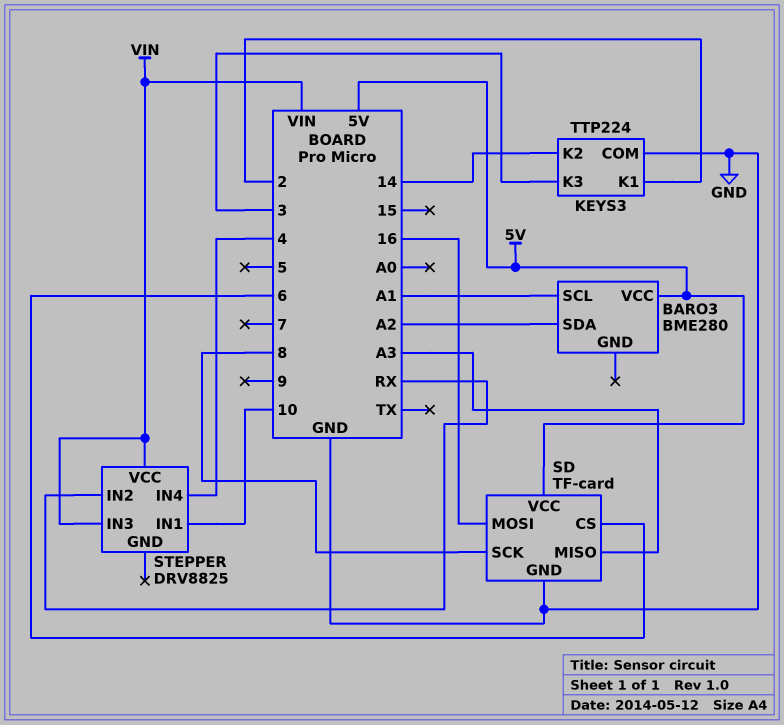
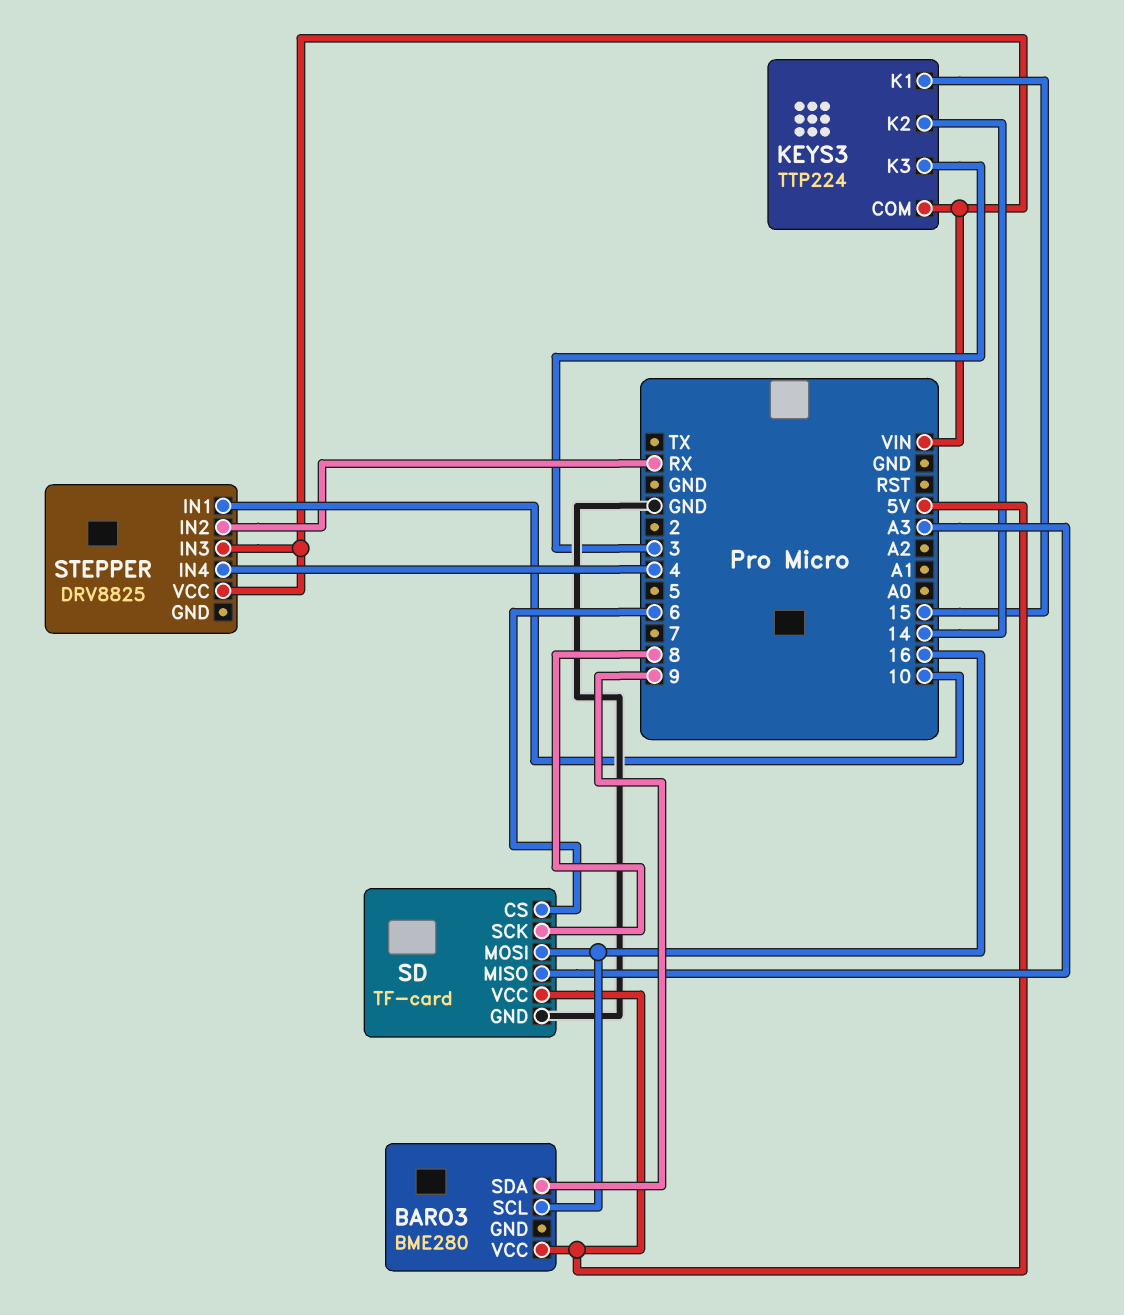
BARO3 pin SCL: A1 -> 16
BARO3 pin SDA: A2 -> 9
KEYS3 pin COM: GND -> VIN
KEYS3 pin K1: 2 -> 15

